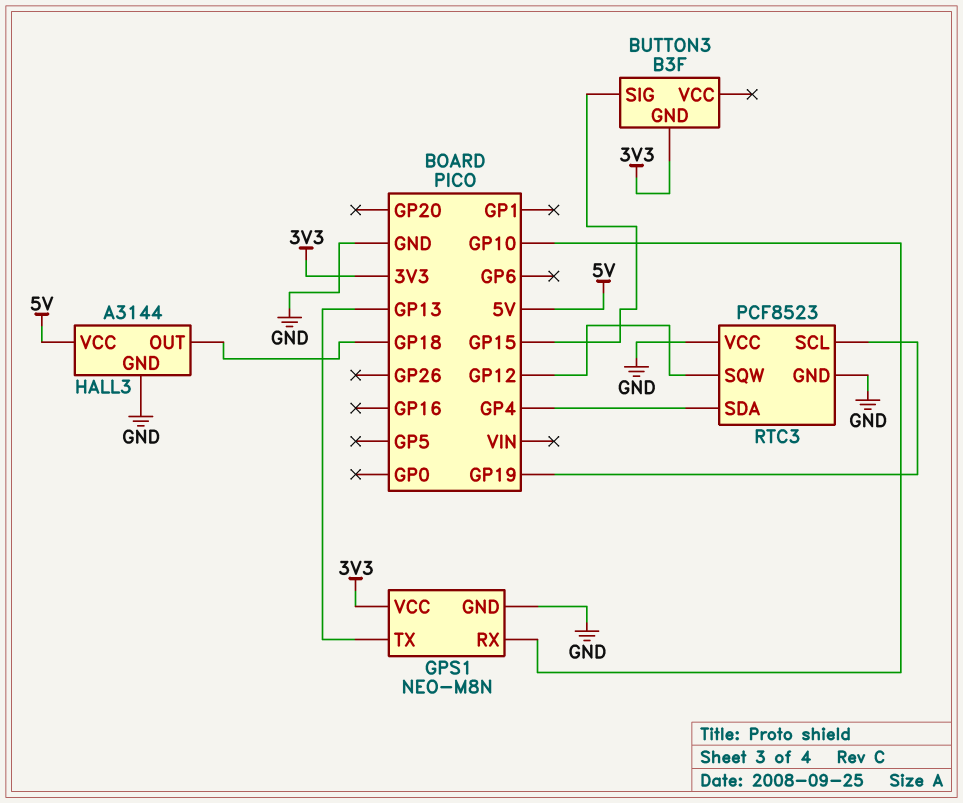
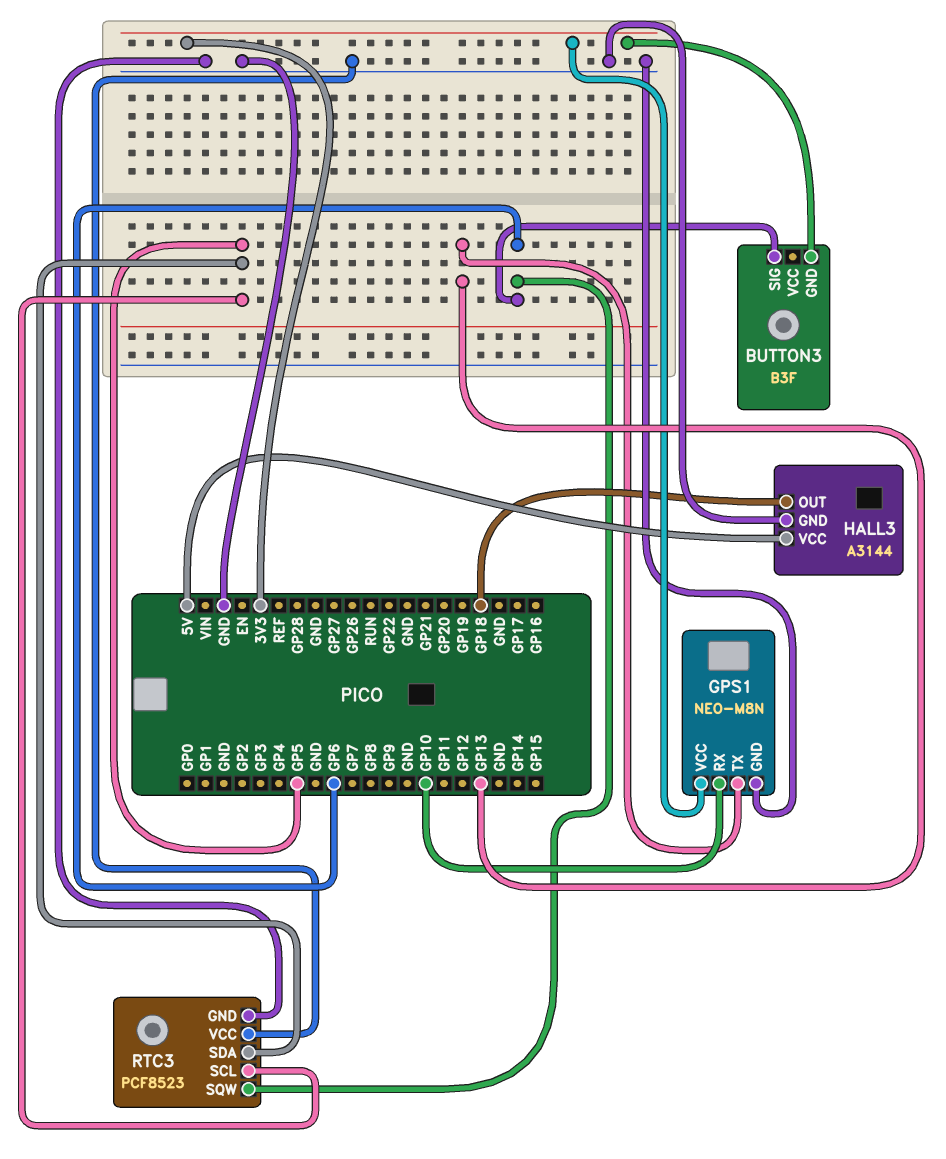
BUTTON3 pin SIG: GP15 -> GP6
RTC3 pin SCL: GP19 -> GP5
RTC3 pin SDA: GP4 -> GP5
RTC3 pin SQW: GP12 -> GP6

